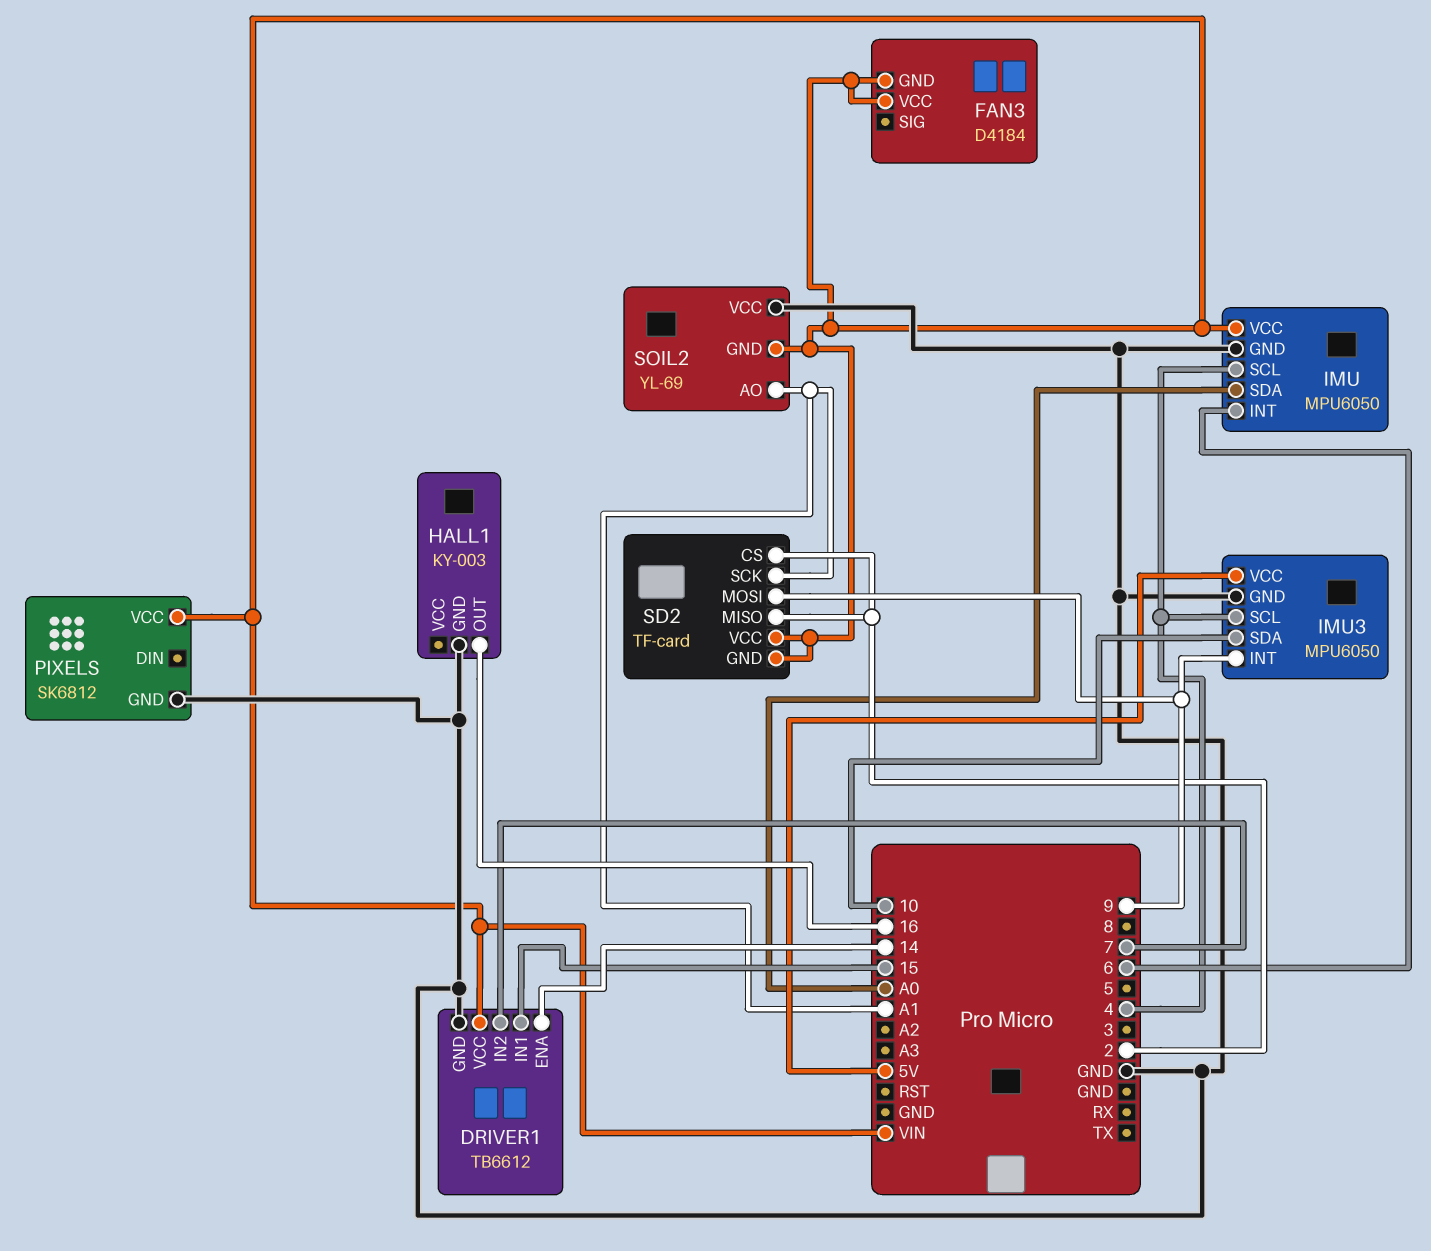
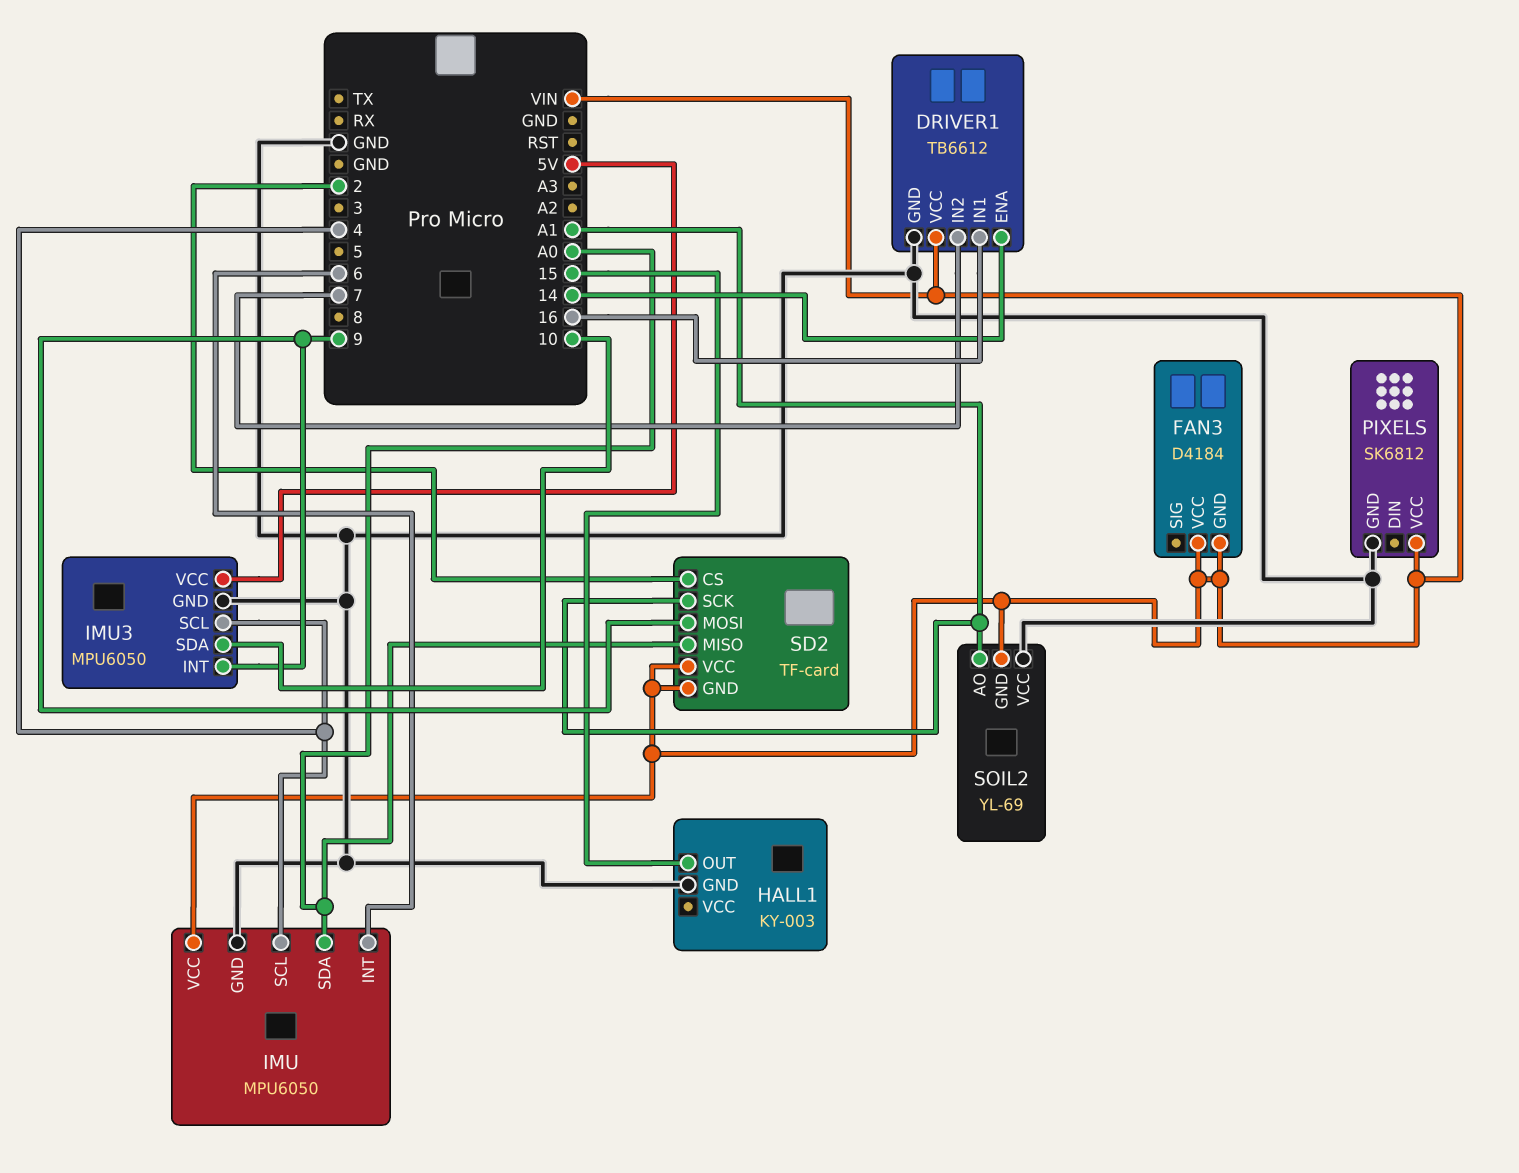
DRIVER1 pin IN1: 15 -> 16
HALL1 pin OUT: 16 -> 15
SD2 pin MISO: 2 -> A0

